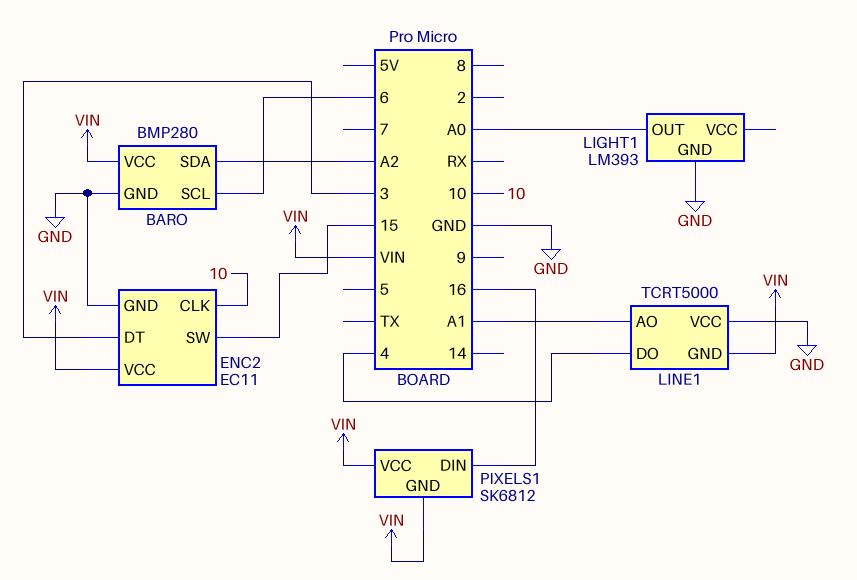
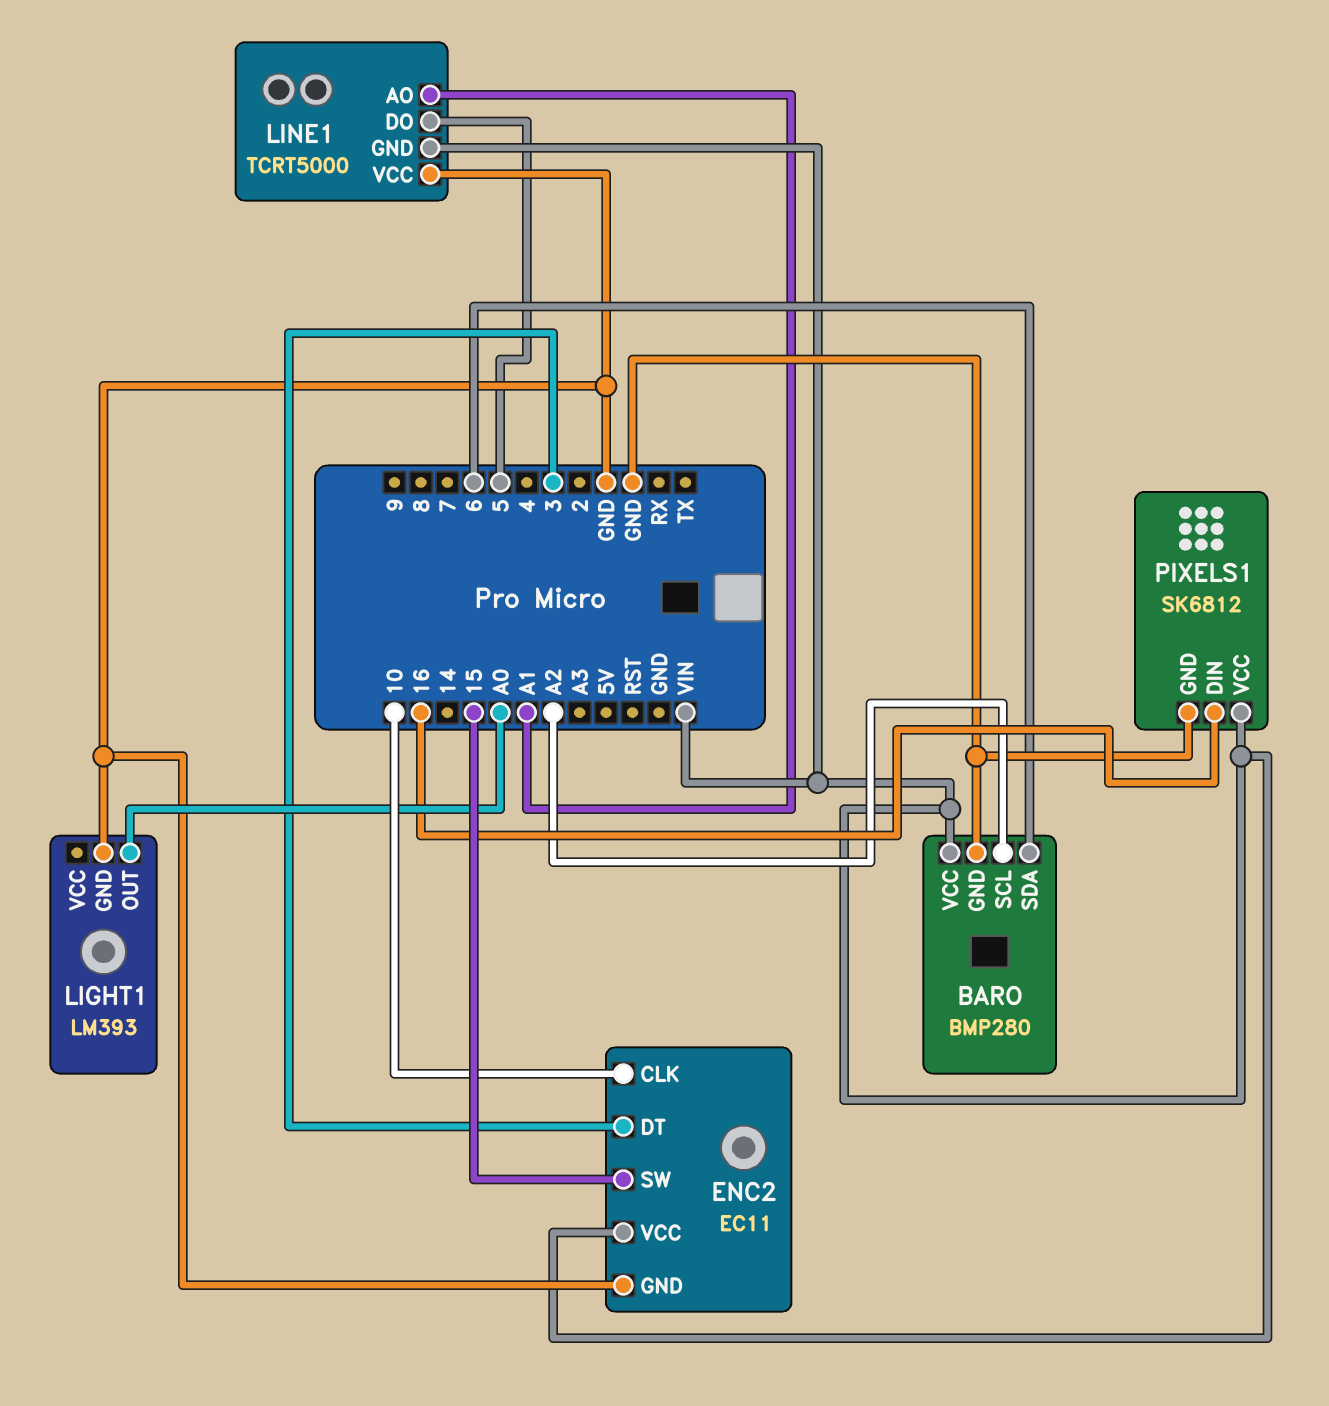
BARO pin SCL: 6 -> A2
BARO pin SDA: A2 -> 6
LINE1 pin DO: 4 -> 5
PIXELS1 pin GND: VIN -> GND

